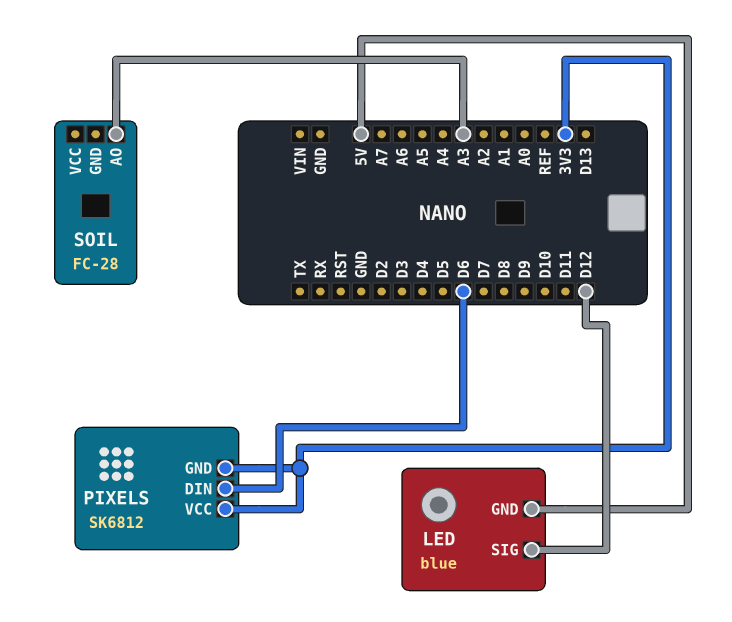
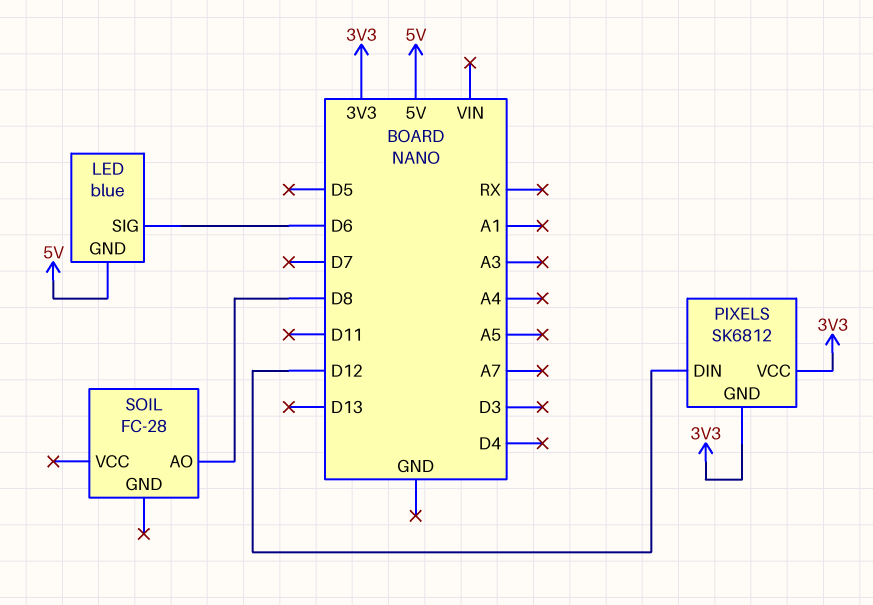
LED pin SIG: D12 -> D6
PIXELS pin DIN: D6 -> D12
SOIL pin AO: A3 -> D8

